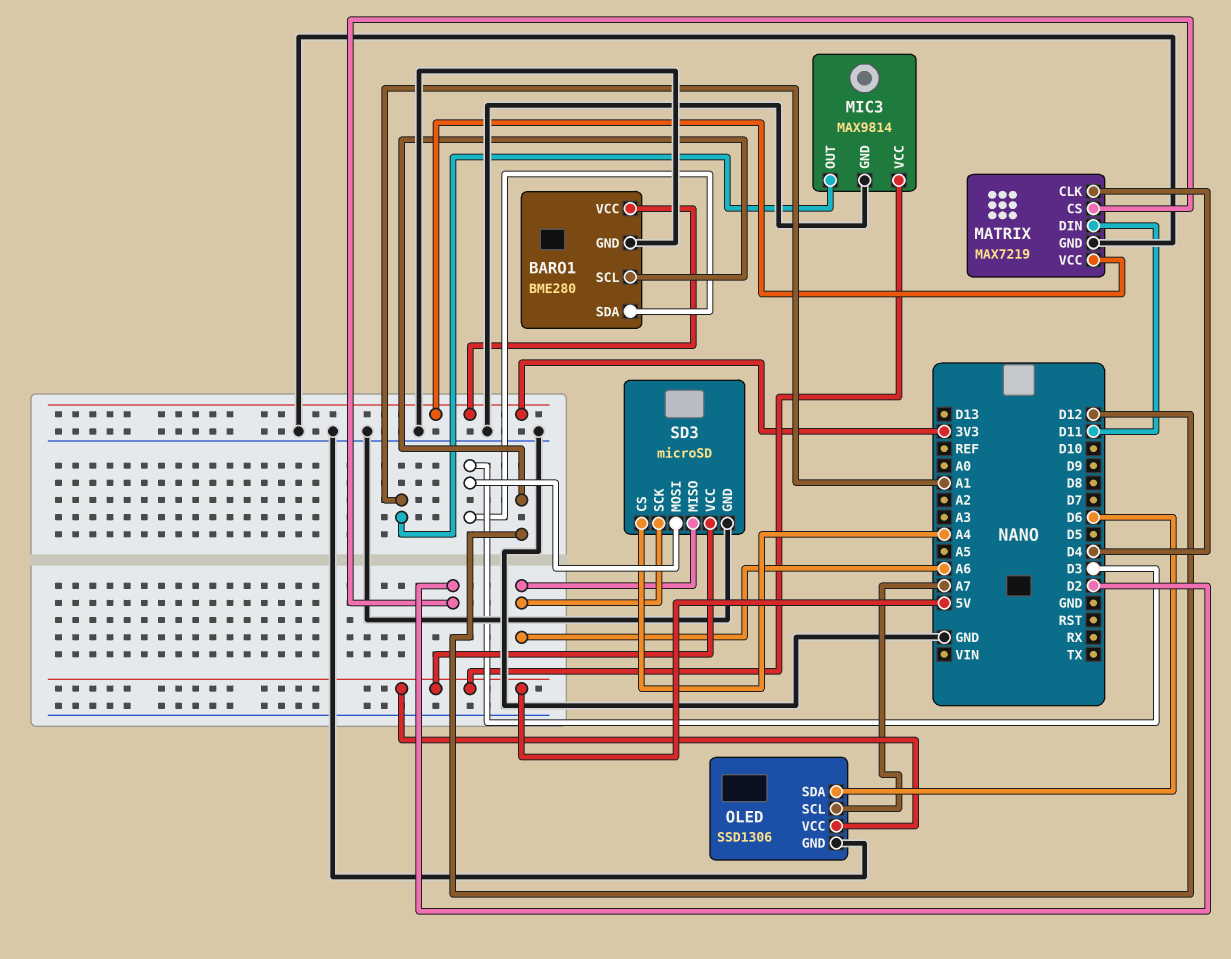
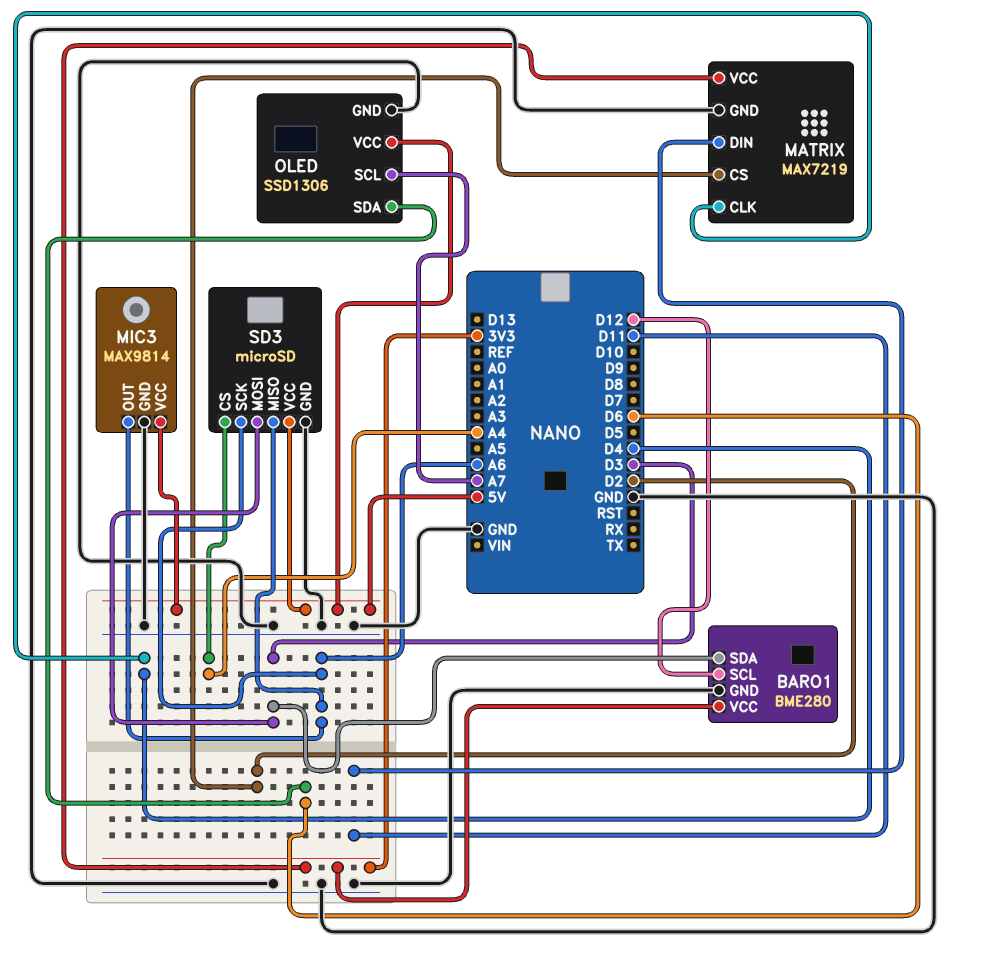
MIC3 pin OUT: A1 -> A6

